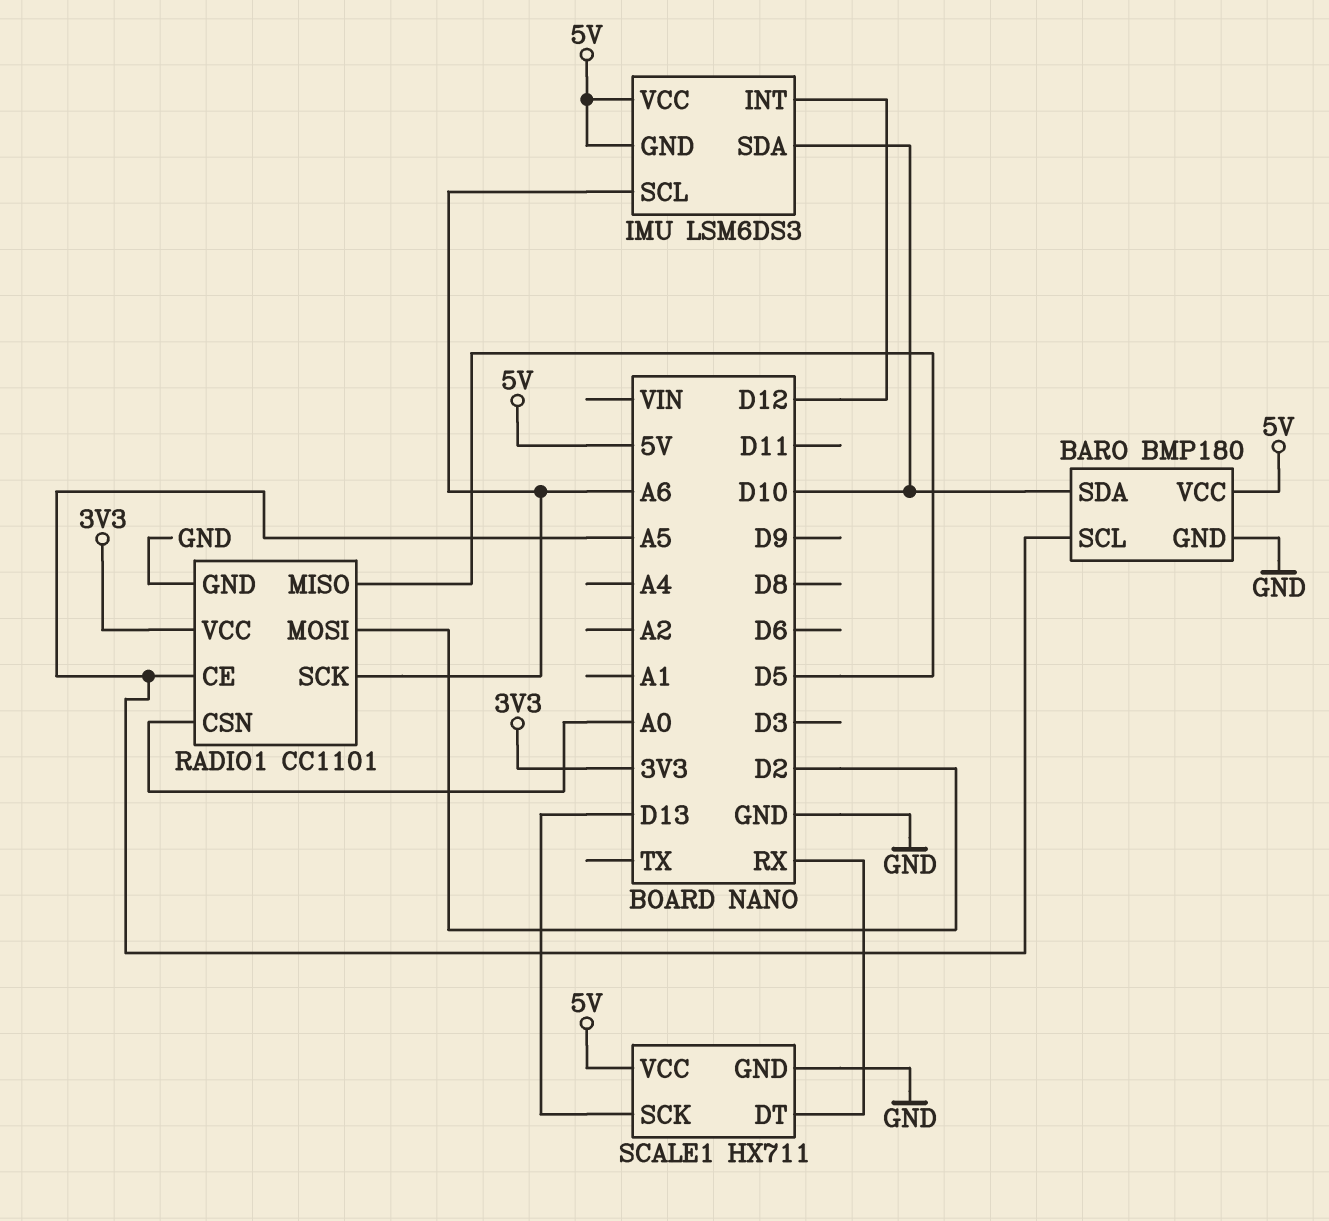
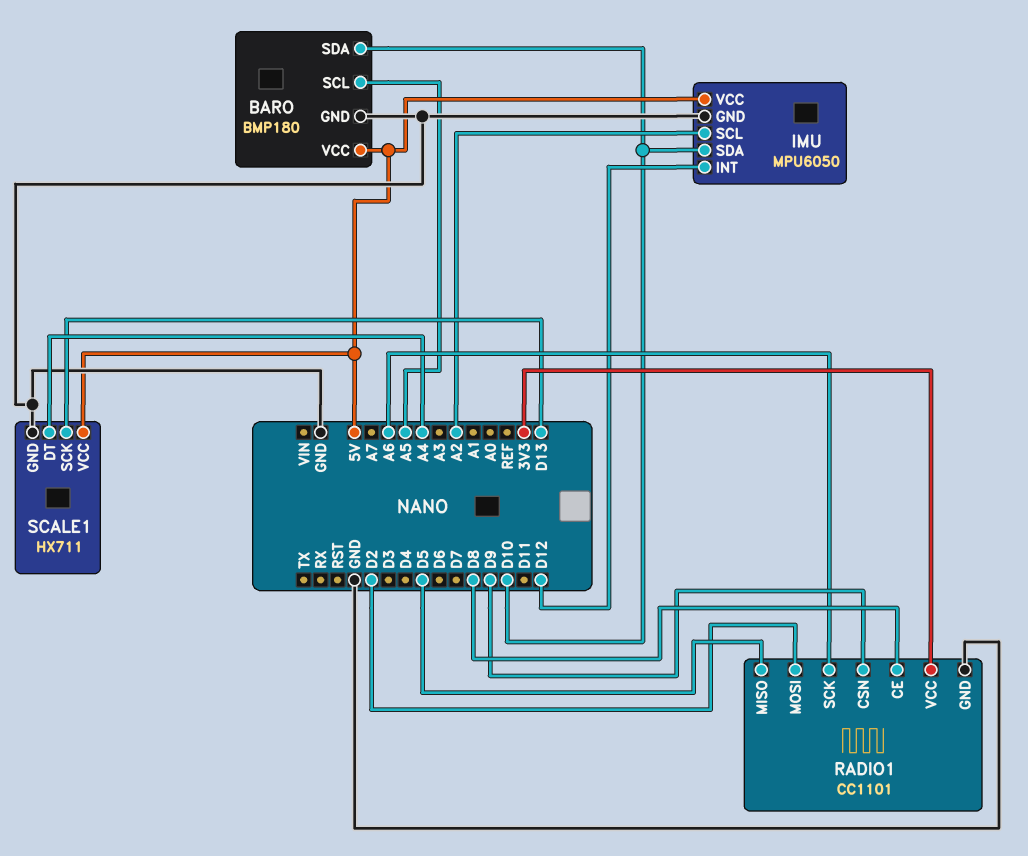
IMU: LSM6DS3 -> MPU6050
IMU pin GND: 5V -> GND
IMU pin SCL: A6 -> A2
RADIO1 pin CE: A5 -> D8
RADIO1 pin CSN: A0 -> D9
SCALE1 pin DT: RX -> A4

